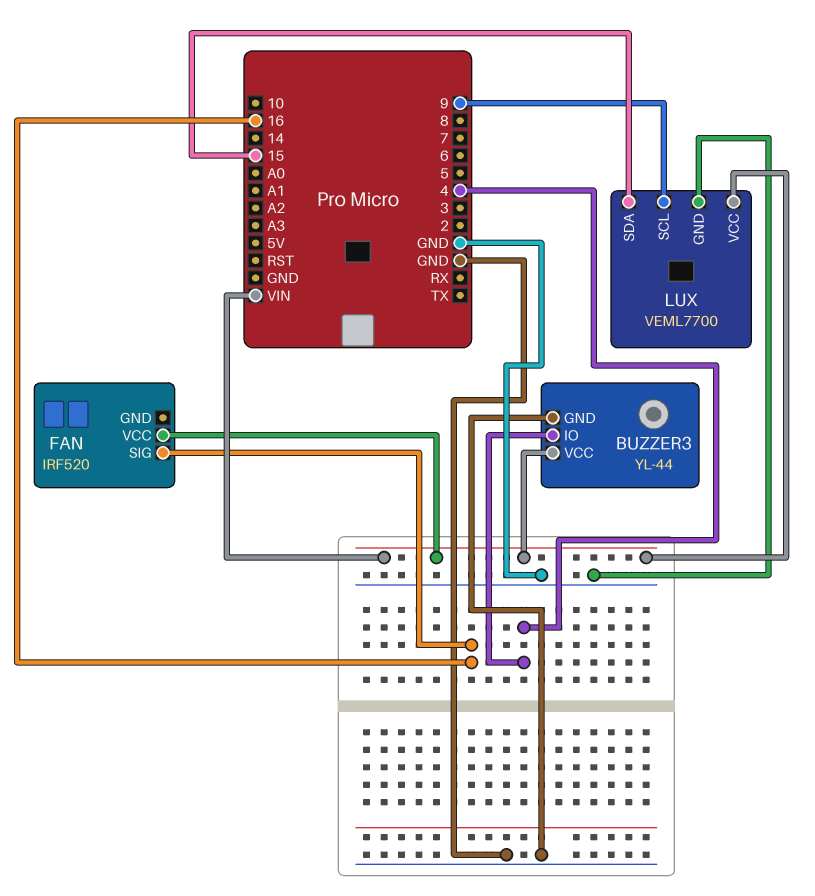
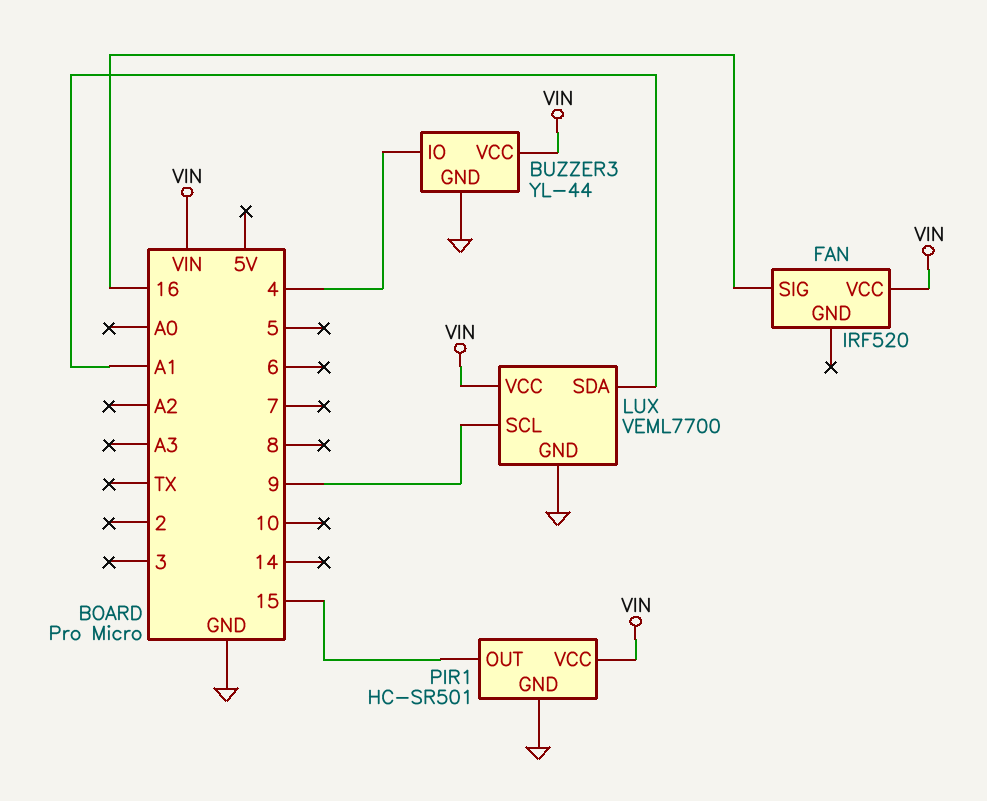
LUX pin SDA: 15 -> A1
PIR1: none -> HC-SR501
PIR1 pin GND: none -> GND
PIR1 pin OUT: none -> 15
PIR1 pin VCC: none -> VIN

